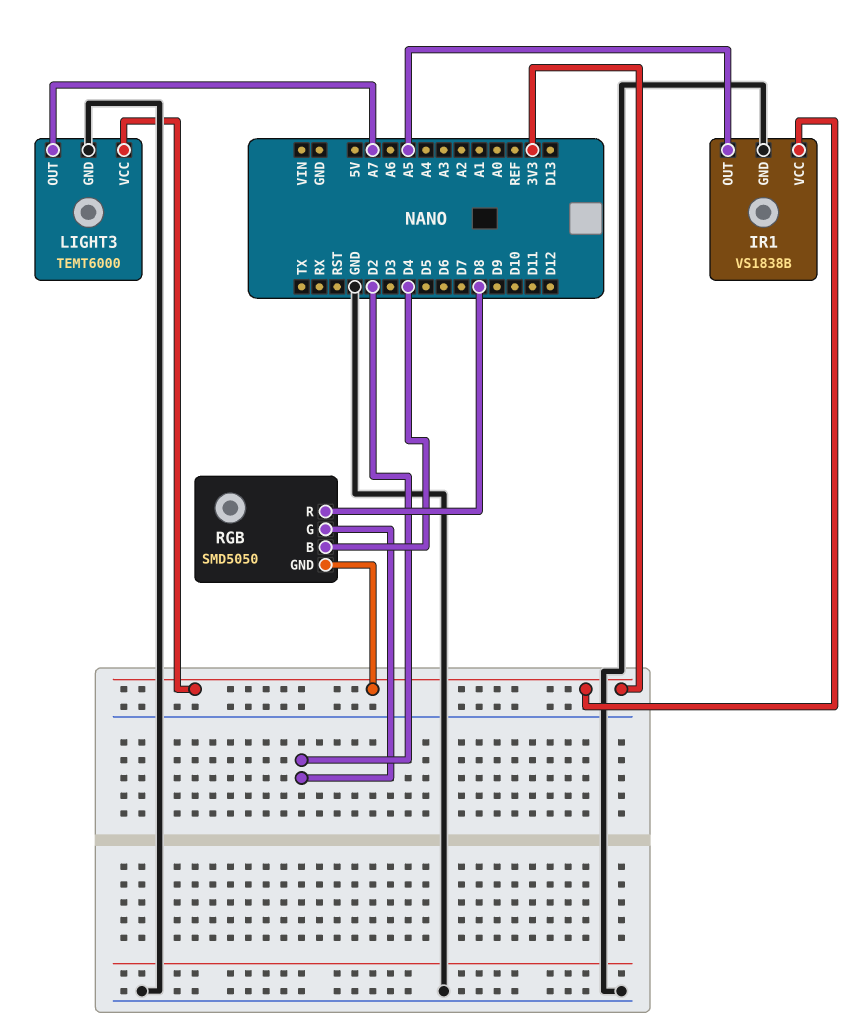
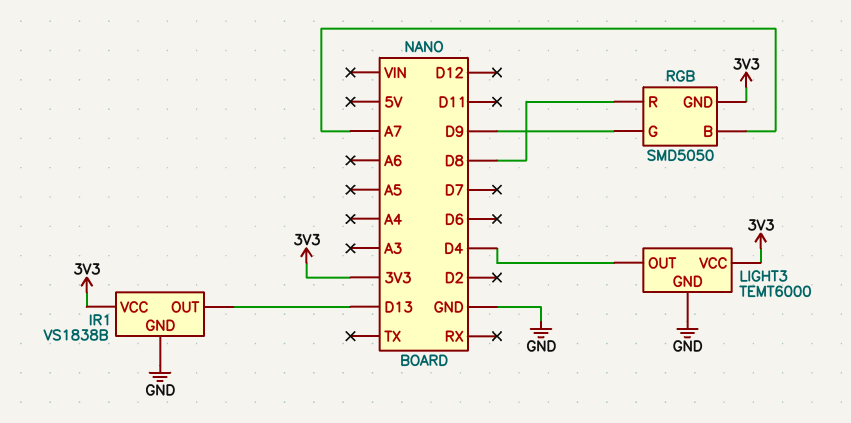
IR1 pin OUT: A5 -> D13
LIGHT3 pin OUT: A7 -> D4
RGB pin B: D4 -> A7
RGB pin G: D2 -> D9

